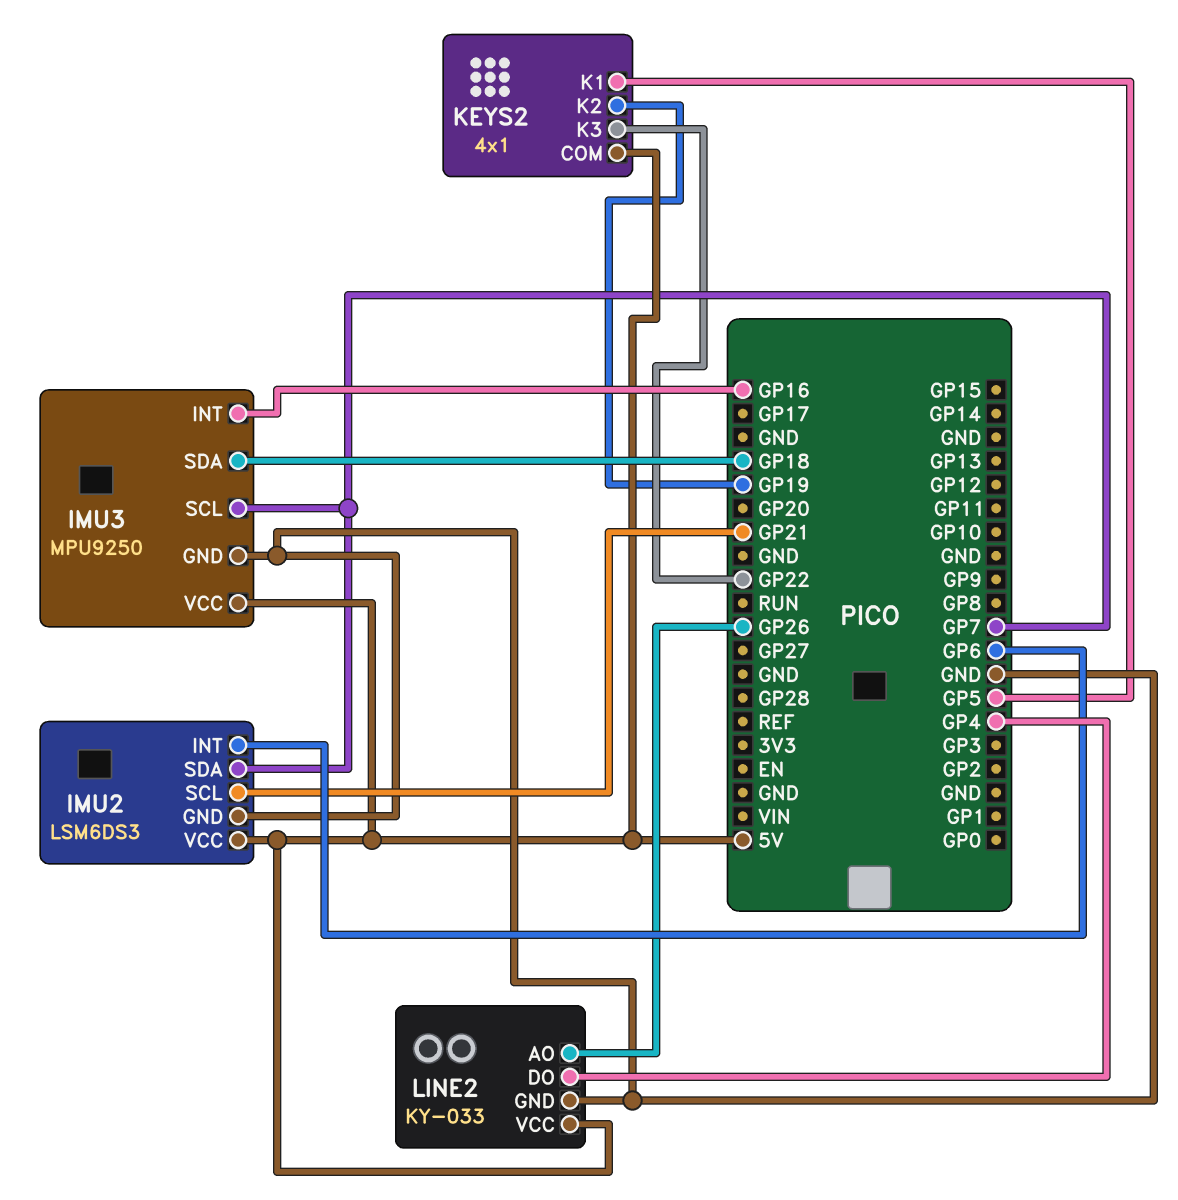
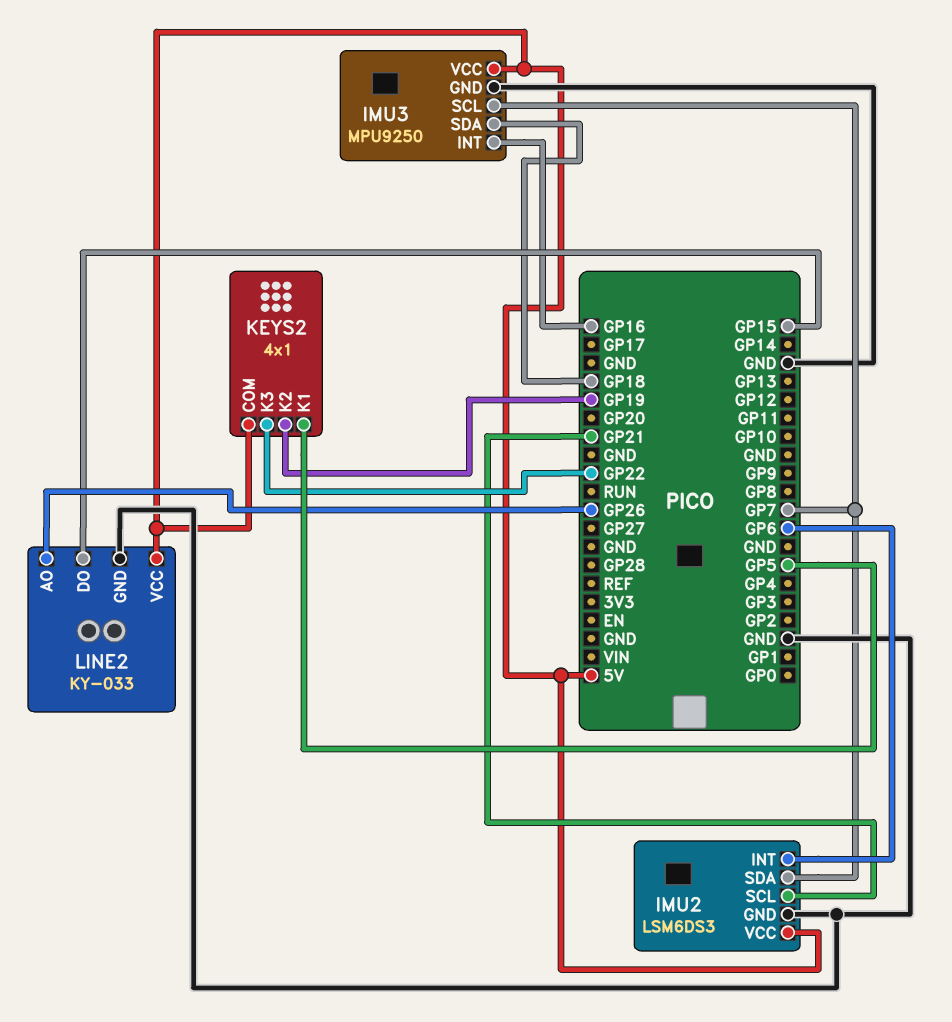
LINE2 pin DO: GP4 -> GP15

